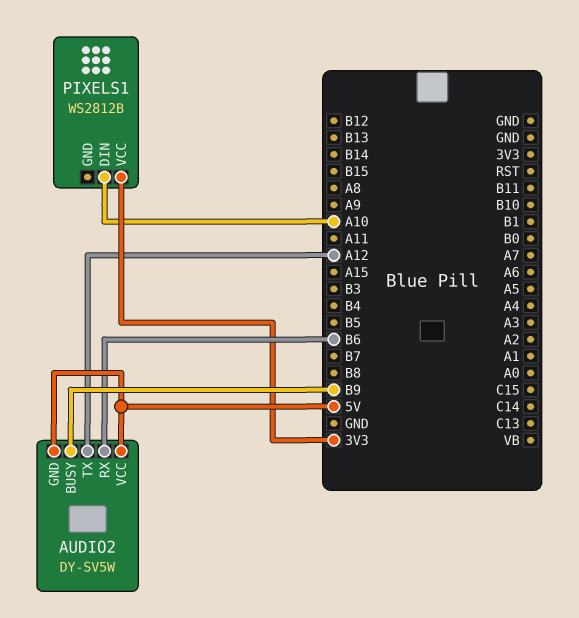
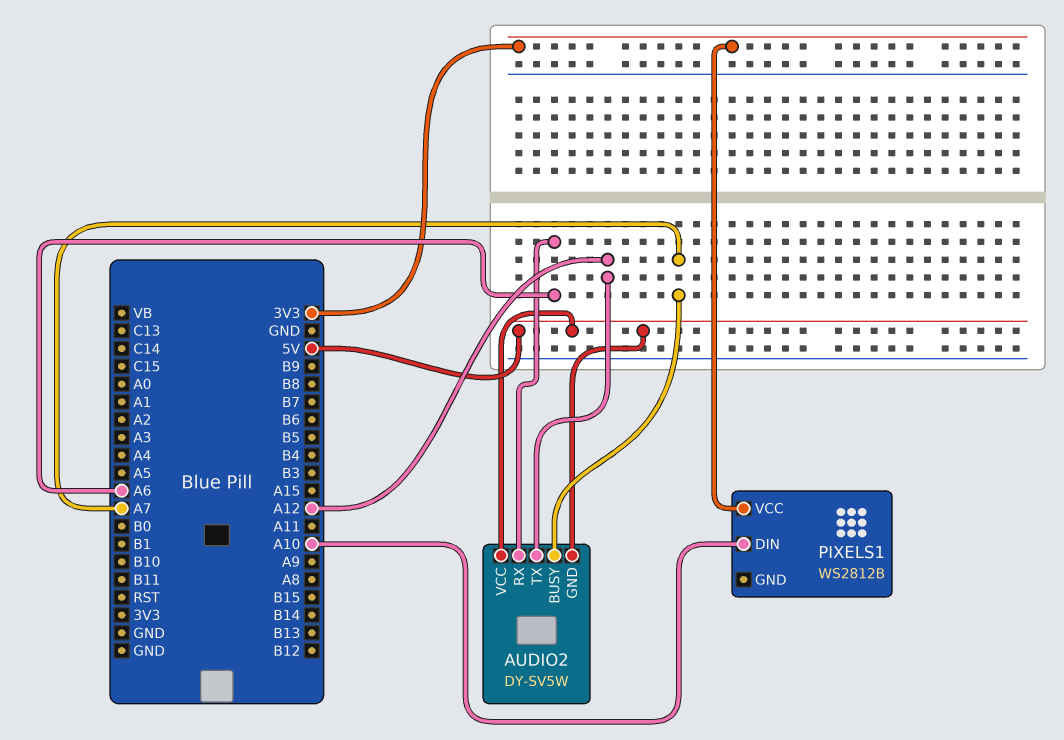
AUDIO2 pin BUSY: B9 -> A7
AUDIO2 pin RX: B6 -> A6

